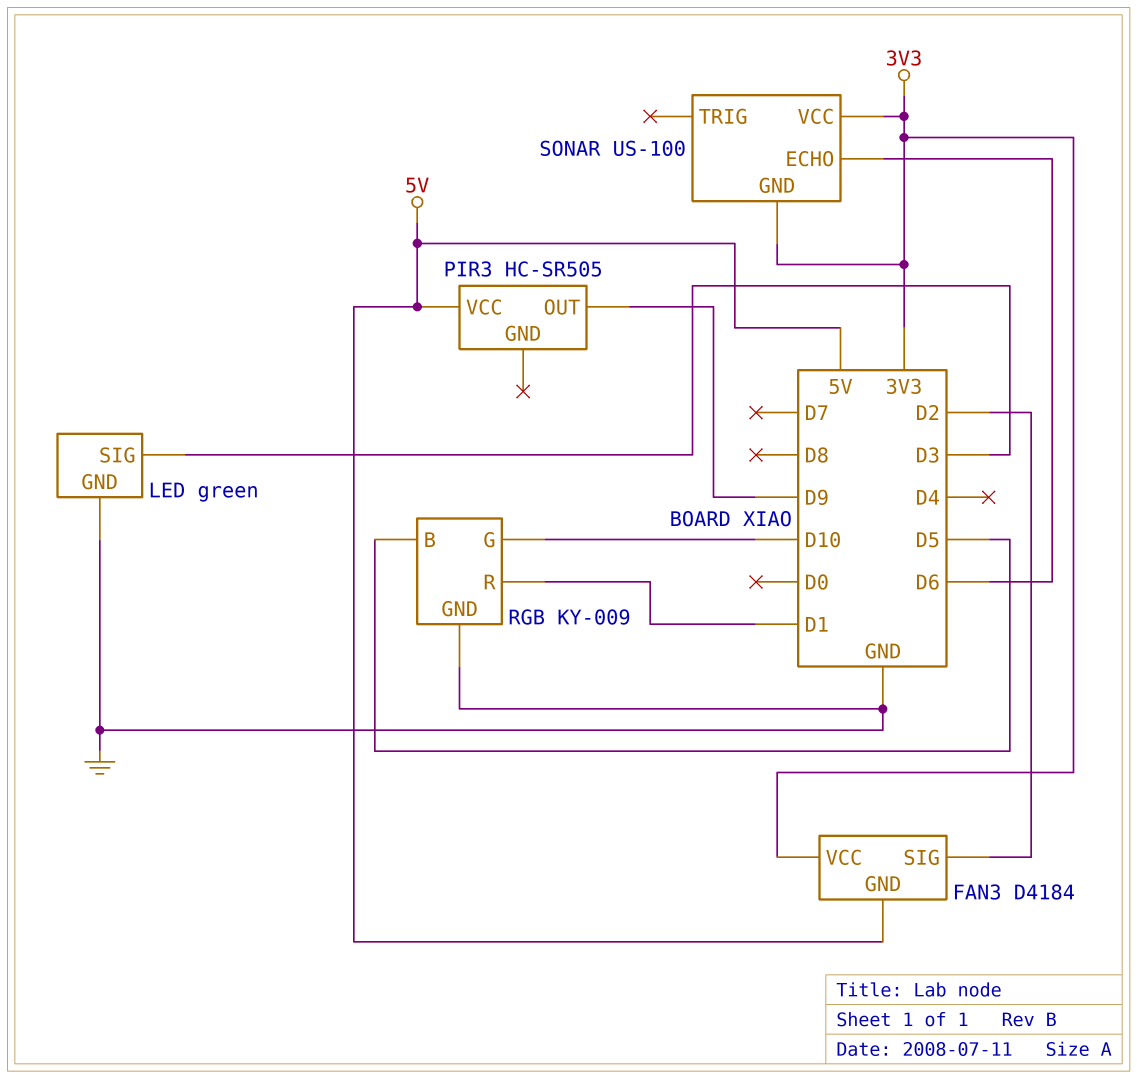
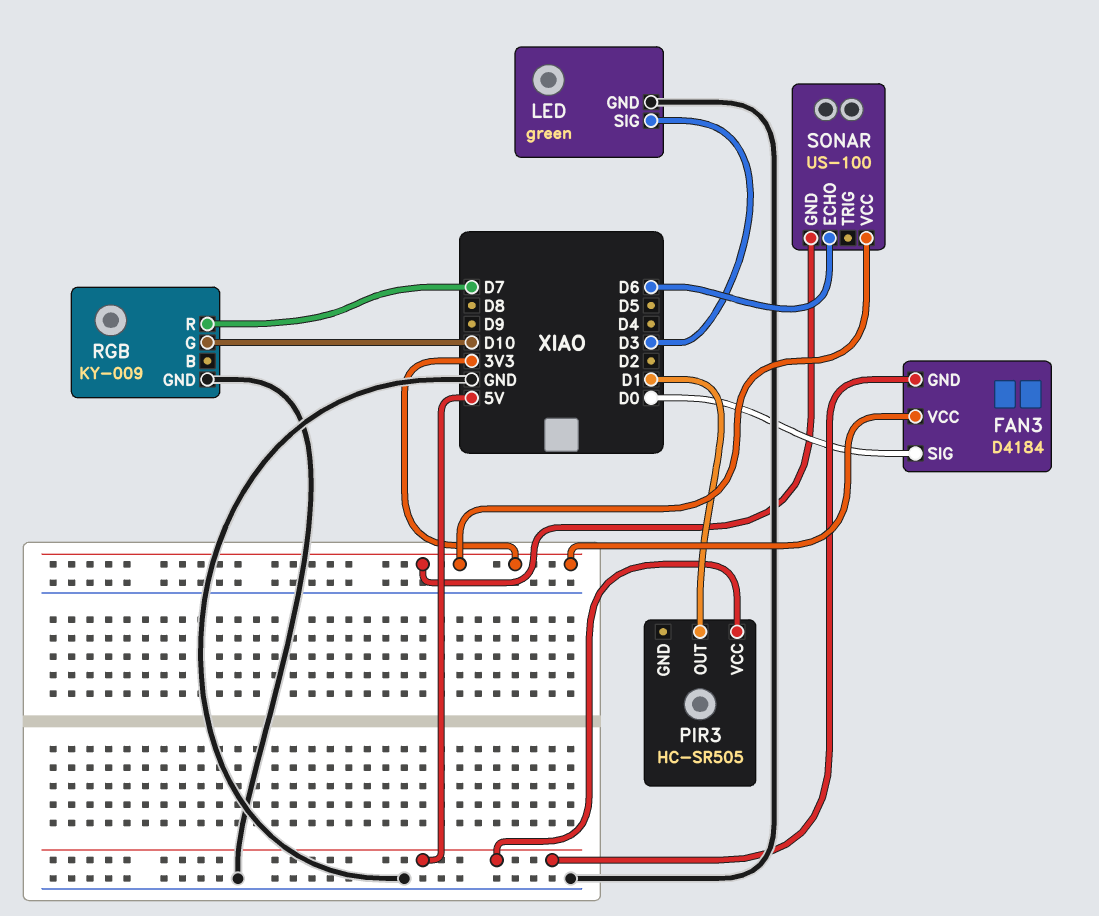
FAN3 pin SIG: D2 -> D0
PIR3 pin OUT: D9 -> D1
RGB pin B: D5 -> none
RGB pin R: D1 -> D7

